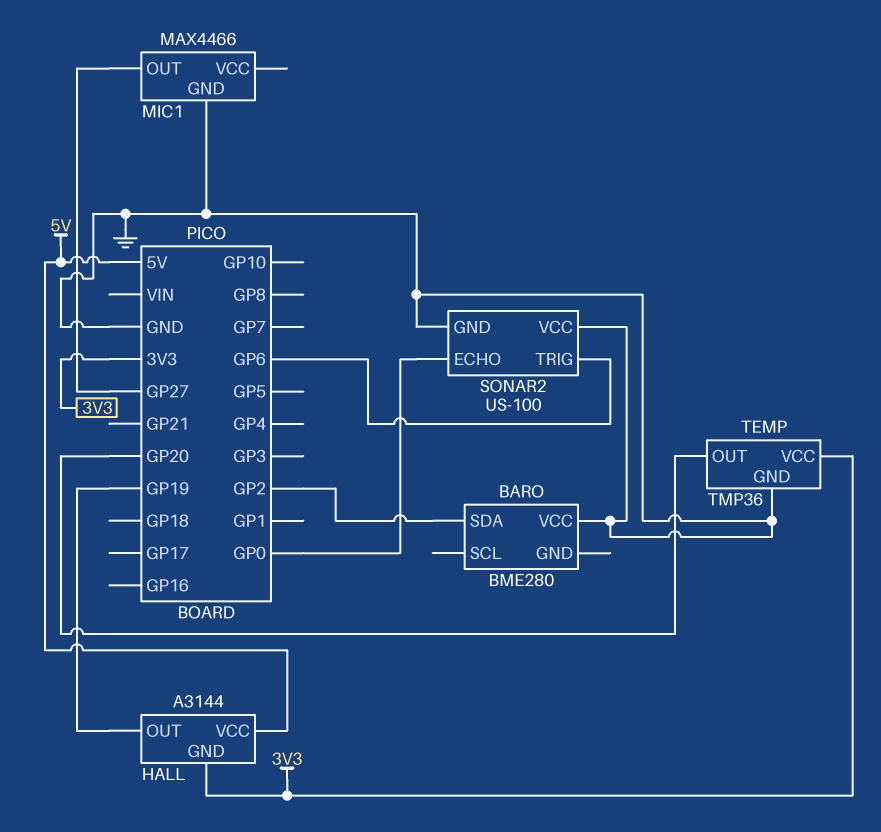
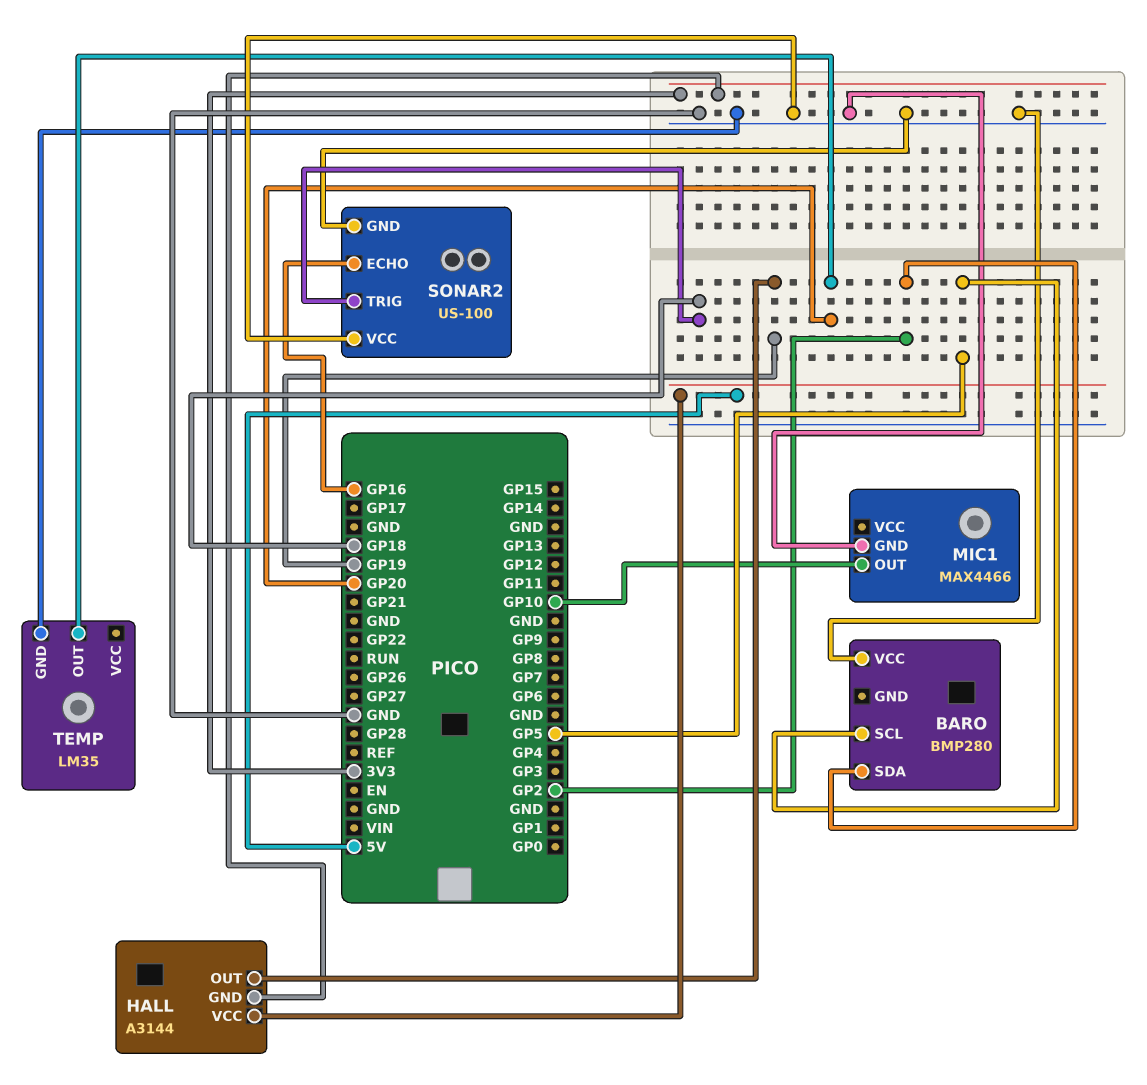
BARO: BME280 -> BMP280
BARO pin SCL: none -> GP5
MIC1 pin OUT: GP27 -> GP10
SONAR2 pin ECHO: GP0 -> GP16
SONAR2 pin TRIG: GP6 -> GP18
TEMP: TMP36 -> LM35
TEMP pin VCC: 3V3 -> none

